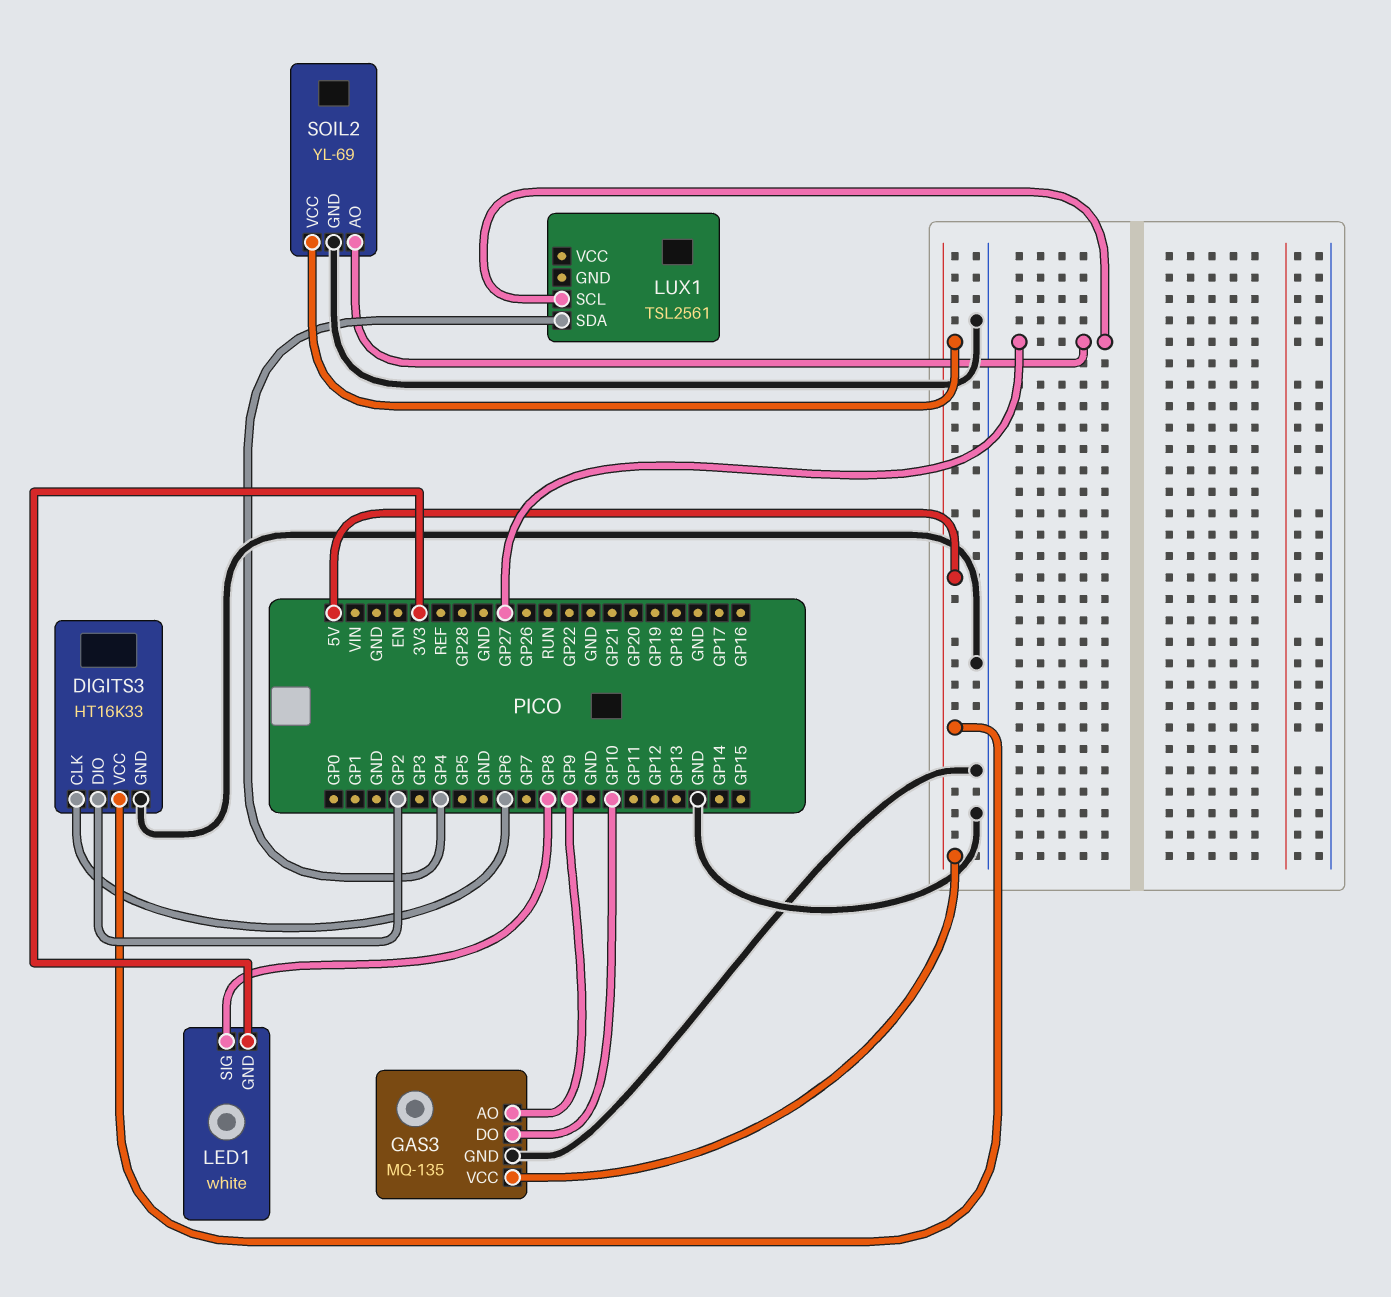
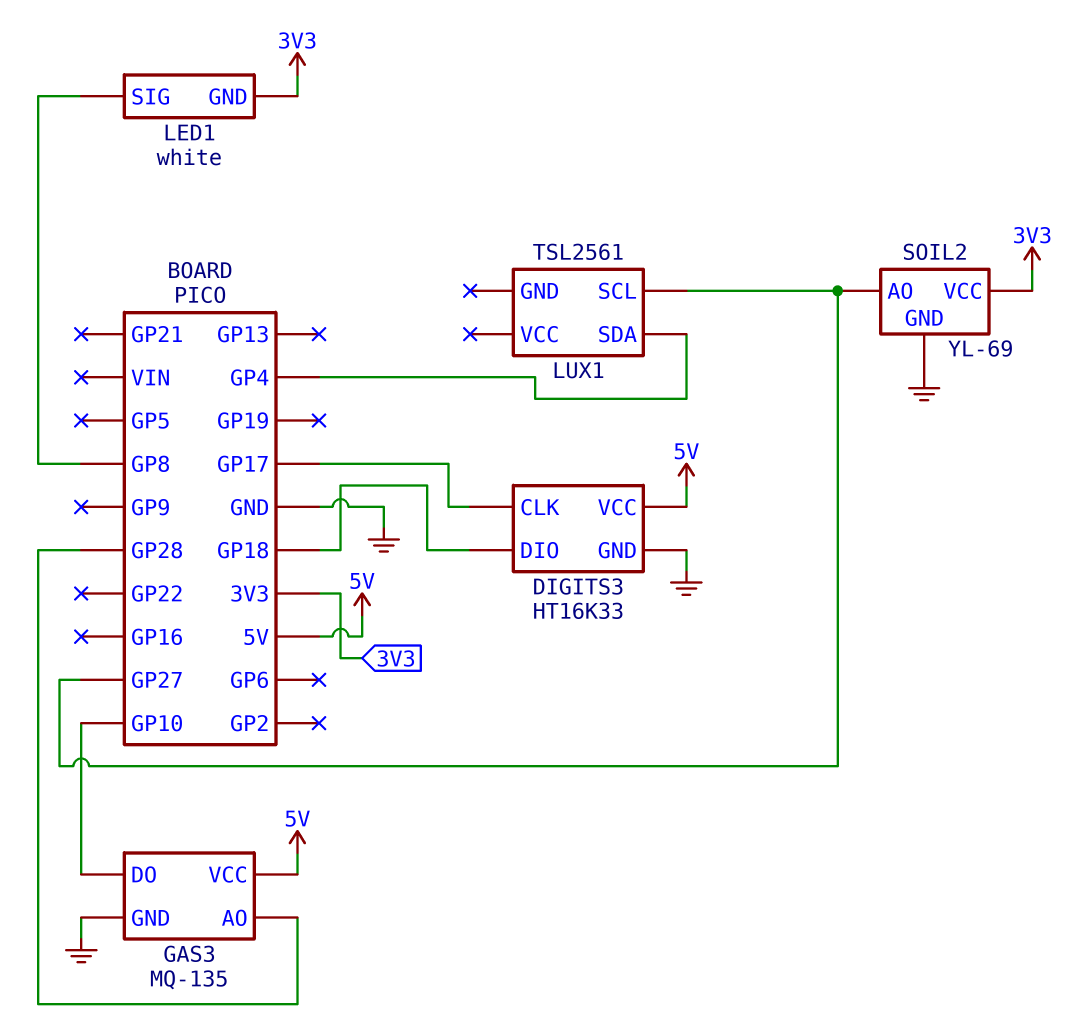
DIGITS3 pin CLK: GP6 -> GP17
DIGITS3 pin DIO: GP2 -> GP18
GAS3 pin AO: GP9 -> GP28
SOIL2 pin VCC: 5V -> 3V3

